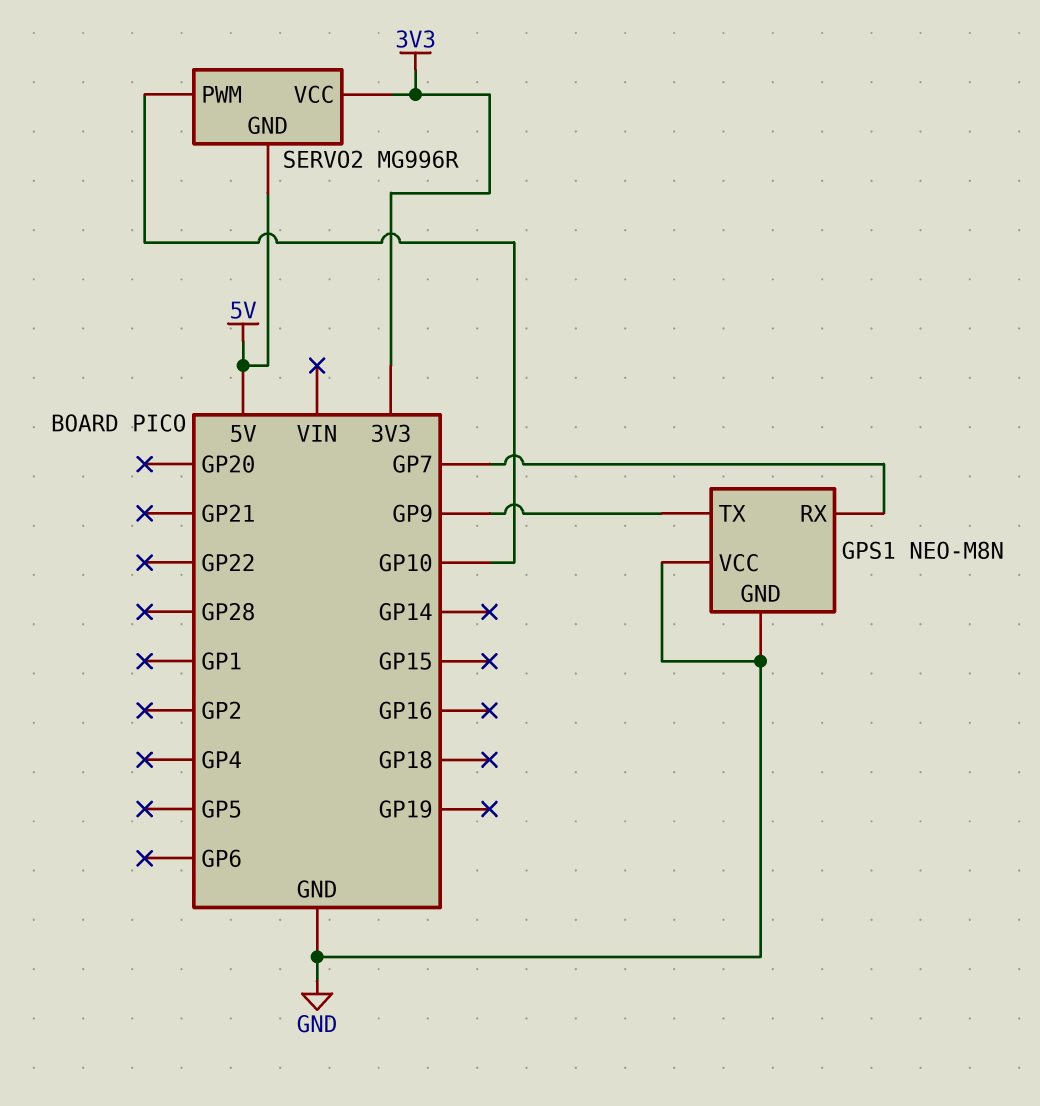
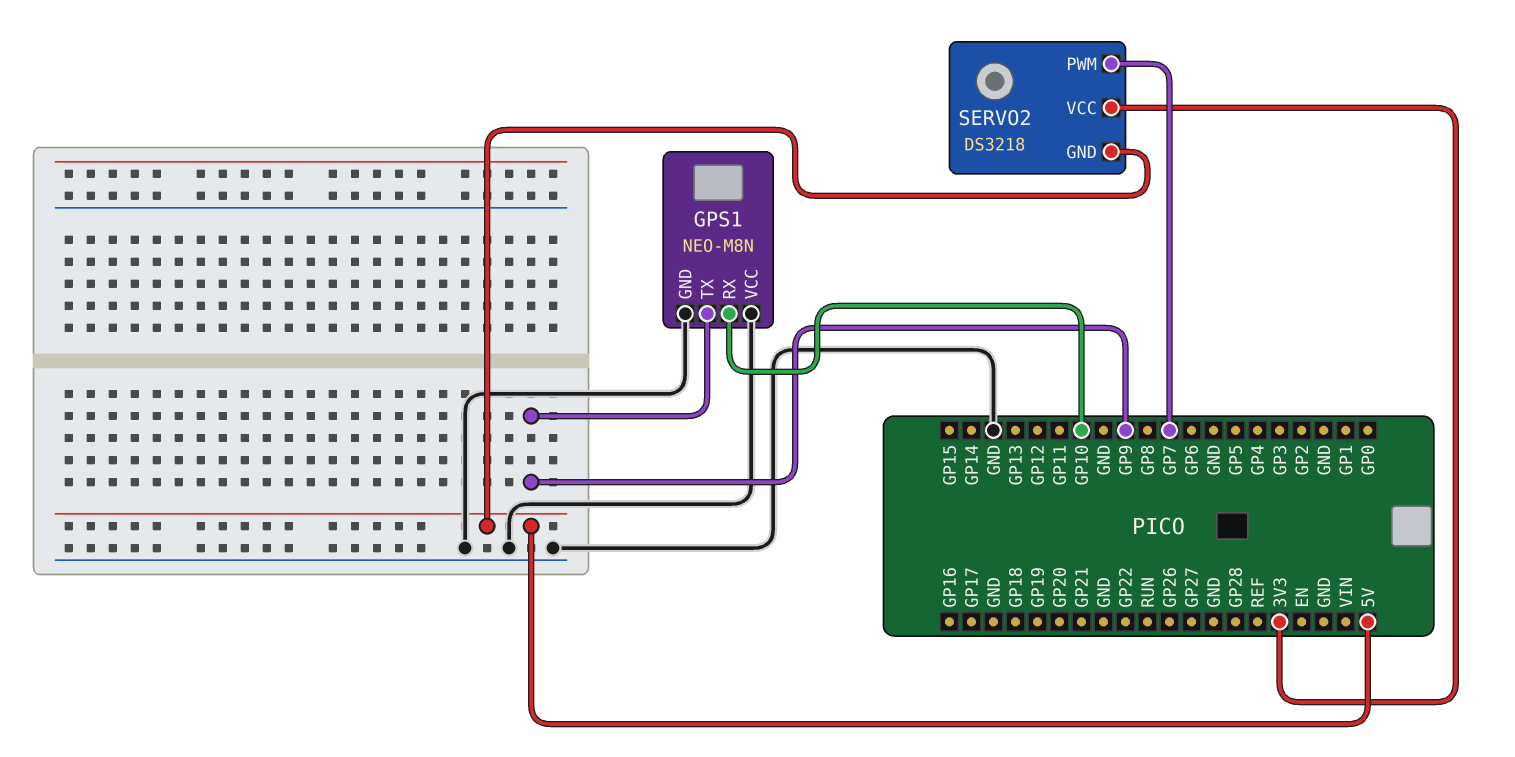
GPS1 pin RX: GP7 -> GP10
SERVO2: MG996R -> DS3218
SERVO2 pin PWM: GP10 -> GP7

